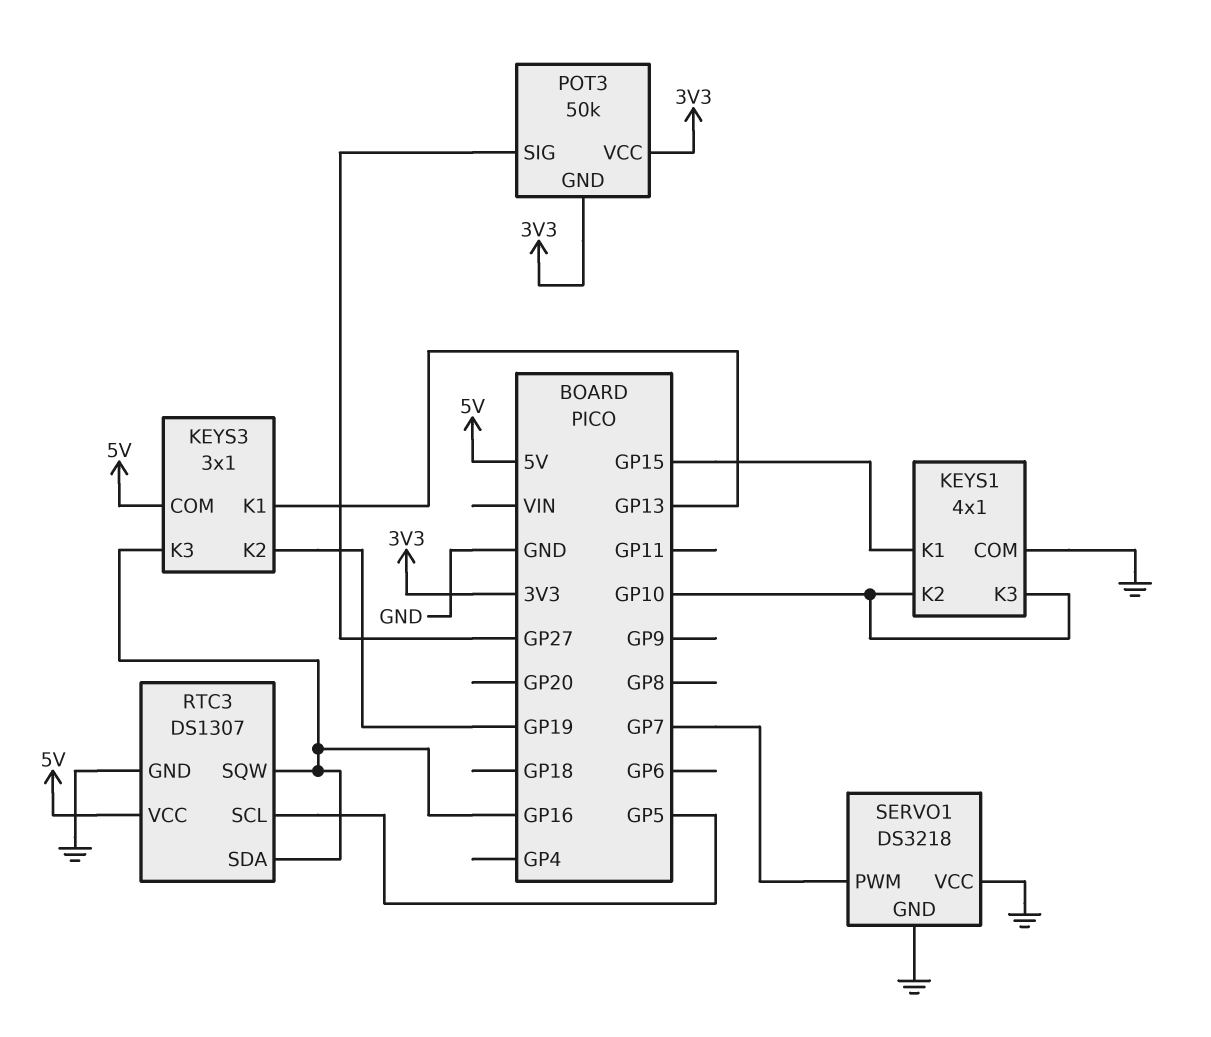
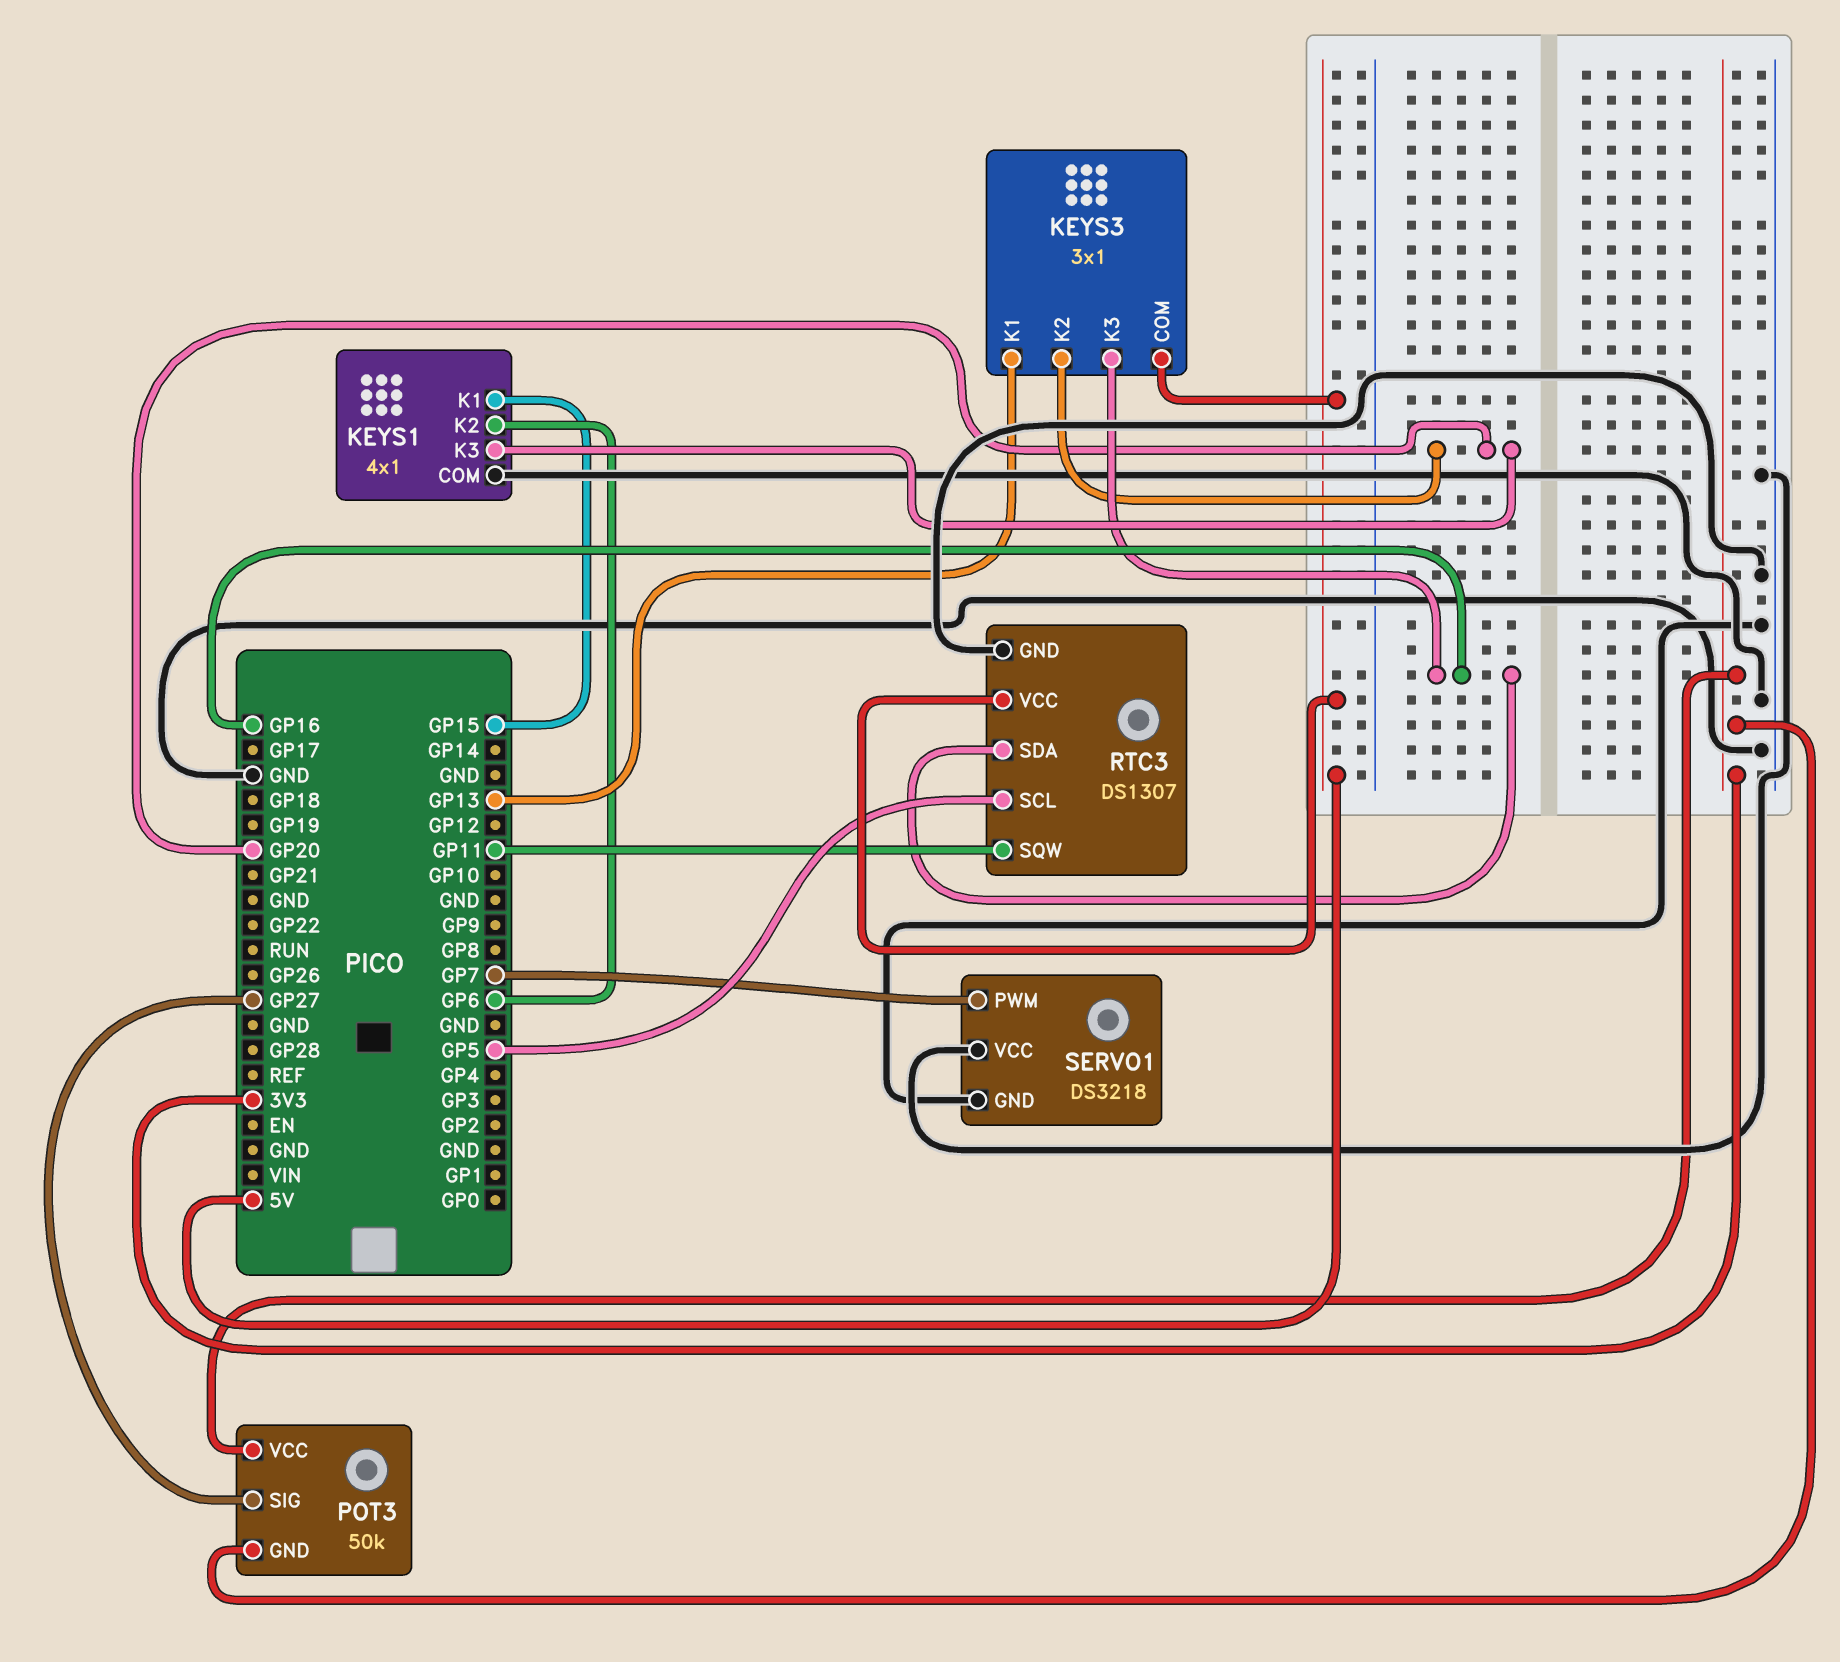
KEYS1 pin K2: GP10 -> GP6
KEYS1 pin K3: GP10 -> GP20
KEYS3 pin K2: GP19 -> GP20
RTC3 pin SQW: GP16 -> GP11

